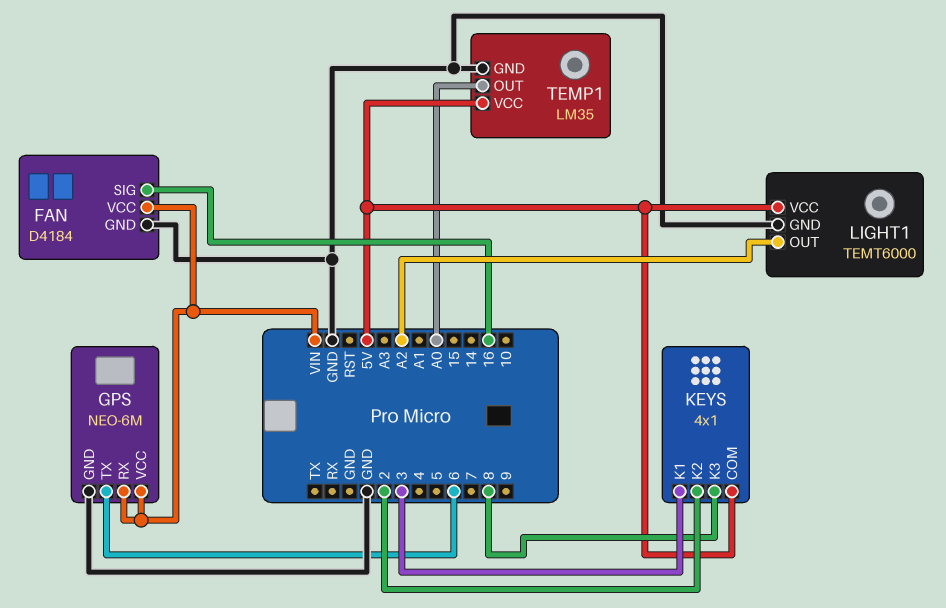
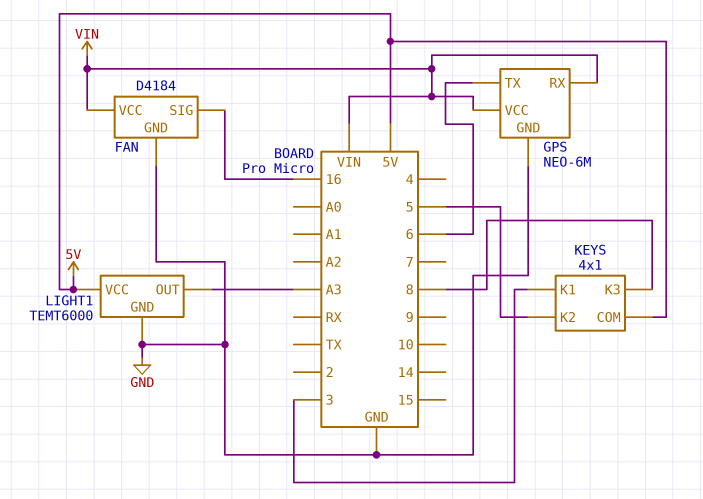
KEYS pin K2: 2 -> 5
LIGHT1 pin OUT: A2 -> A3
TEMP1: LM35 -> none
TEMP1 pin GND: GND -> none
TEMP1 pin OUT: A0 -> none
TEMP1 pin VCC: 5V -> none

